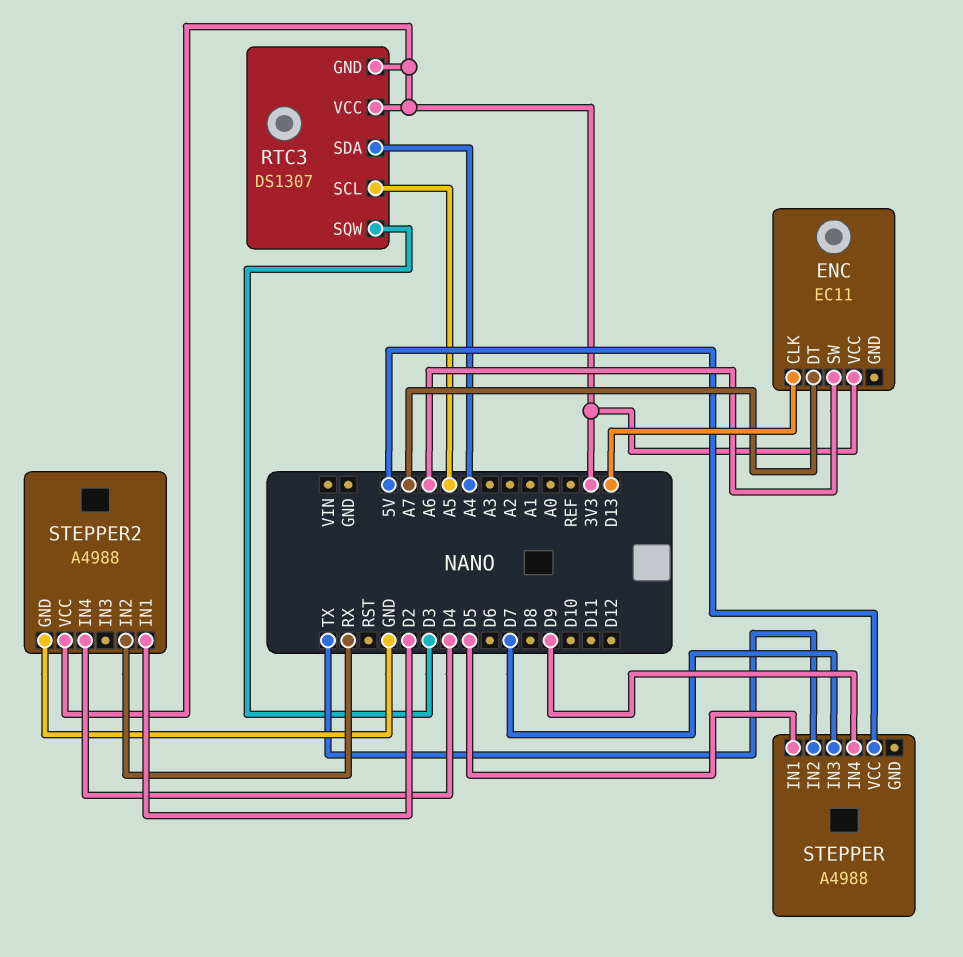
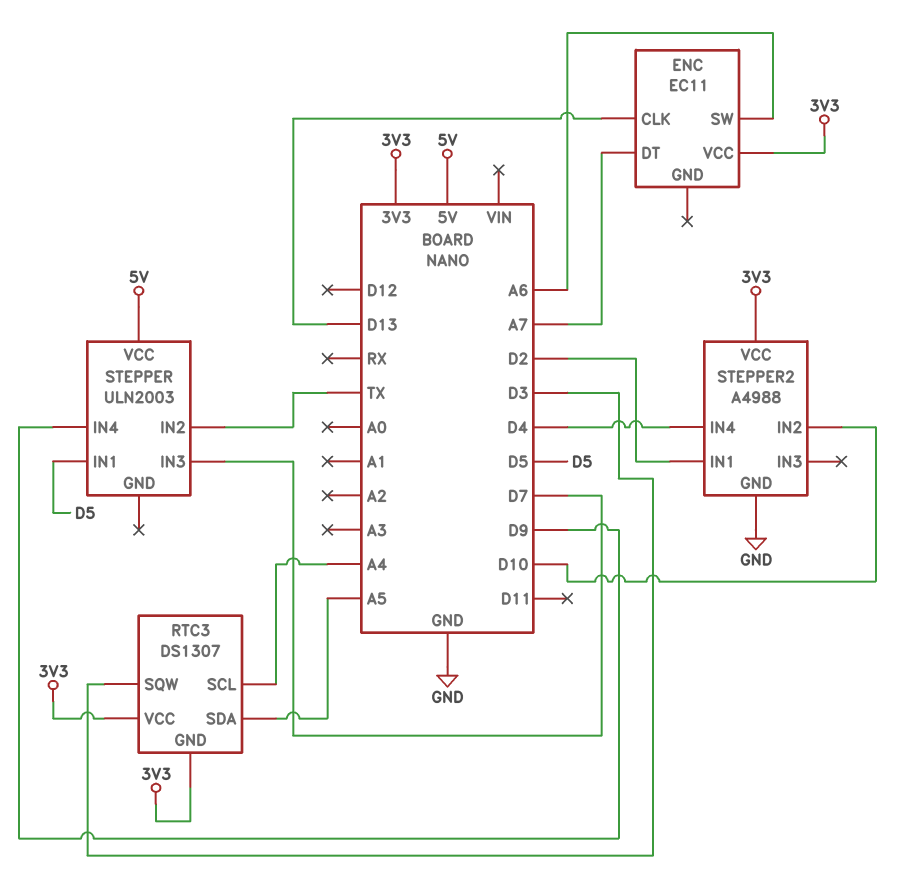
RTC3 pin SCL: A5 -> A4
RTC3 pin SDA: A4 -> A5
STEPPER: A4988 -> ULN2003
STEPPER2 pin IN2: RX -> D10

